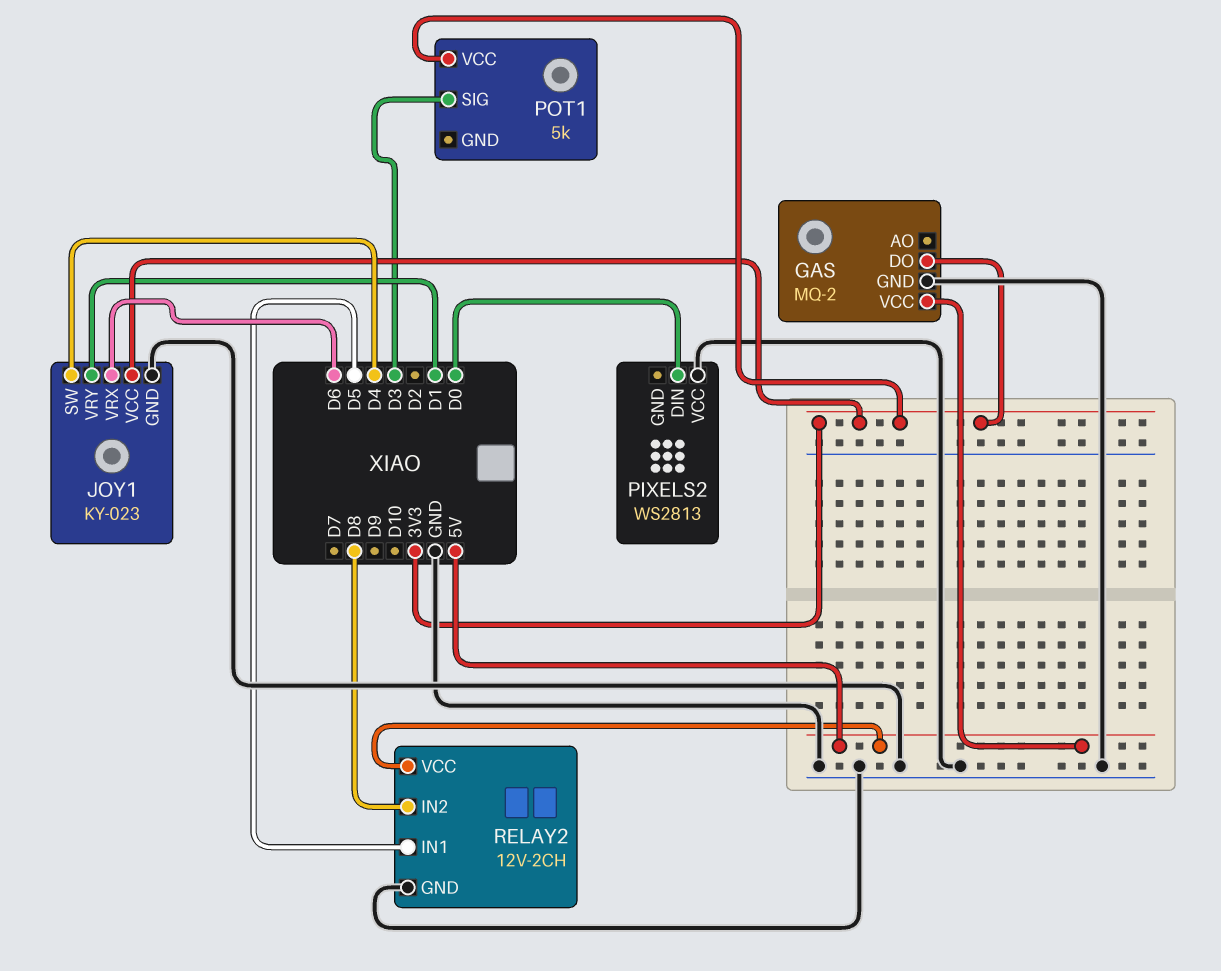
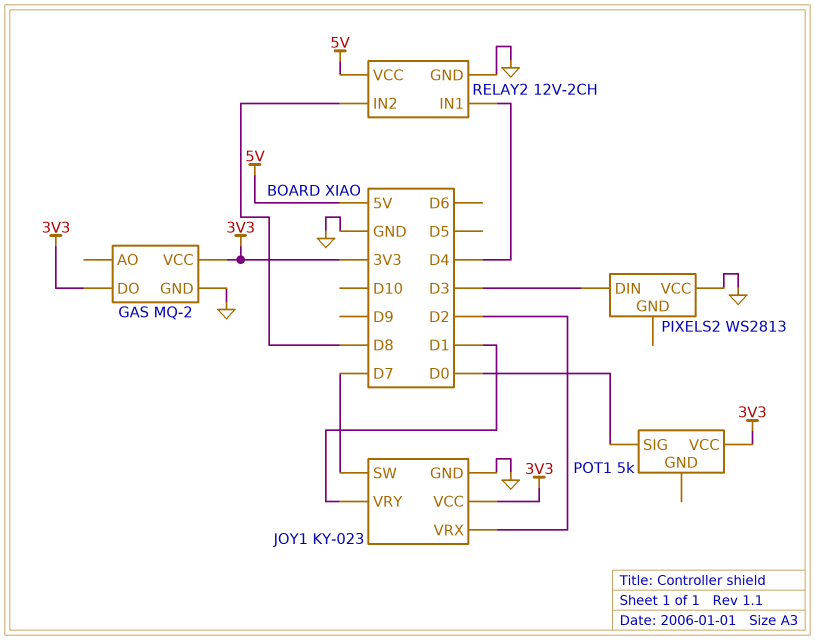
GAS pin VCC: 5V -> 3V3
JOY1 pin SW: D4 -> D7
JOY1 pin VRX: D6 -> D2
PIXELS2 pin DIN: D0 -> D3
POT1 pin SIG: D3 -> D0
RELAY2 pin IN1: D5 -> D4

